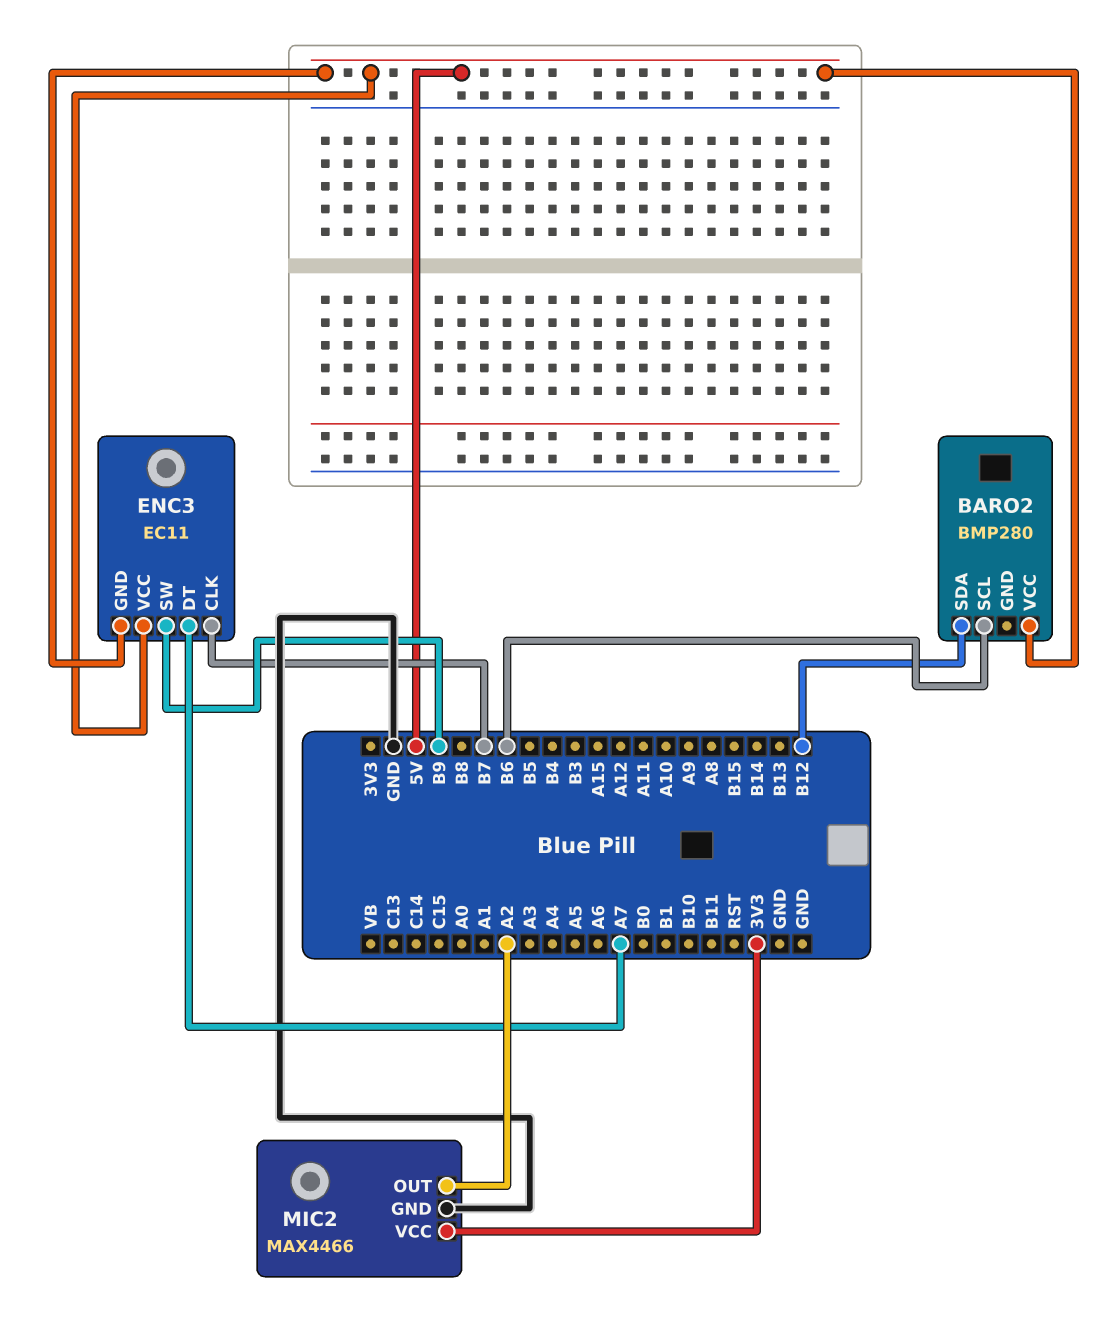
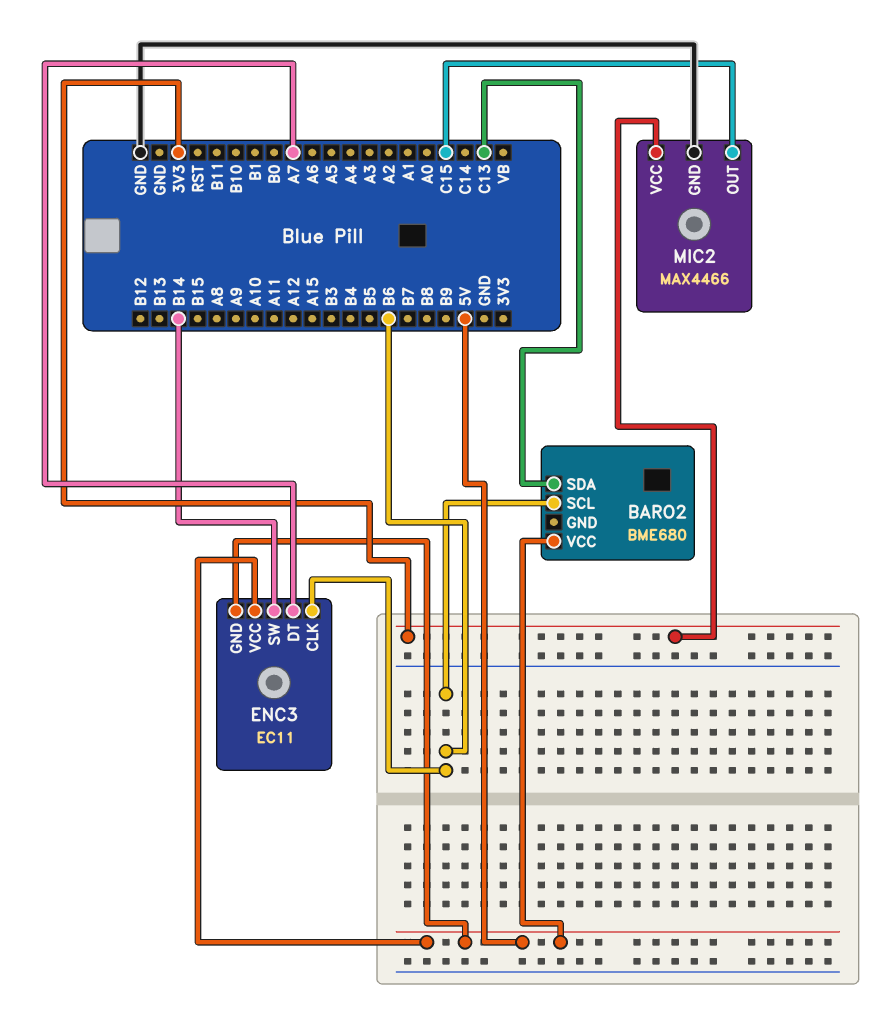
BARO2: BMP280 -> BME680
BARO2 pin SDA: B12 -> C13
ENC3 pin CLK: B7 -> B6
ENC3 pin SW: B9 -> B14
MIC2 pin OUT: A2 -> C15

